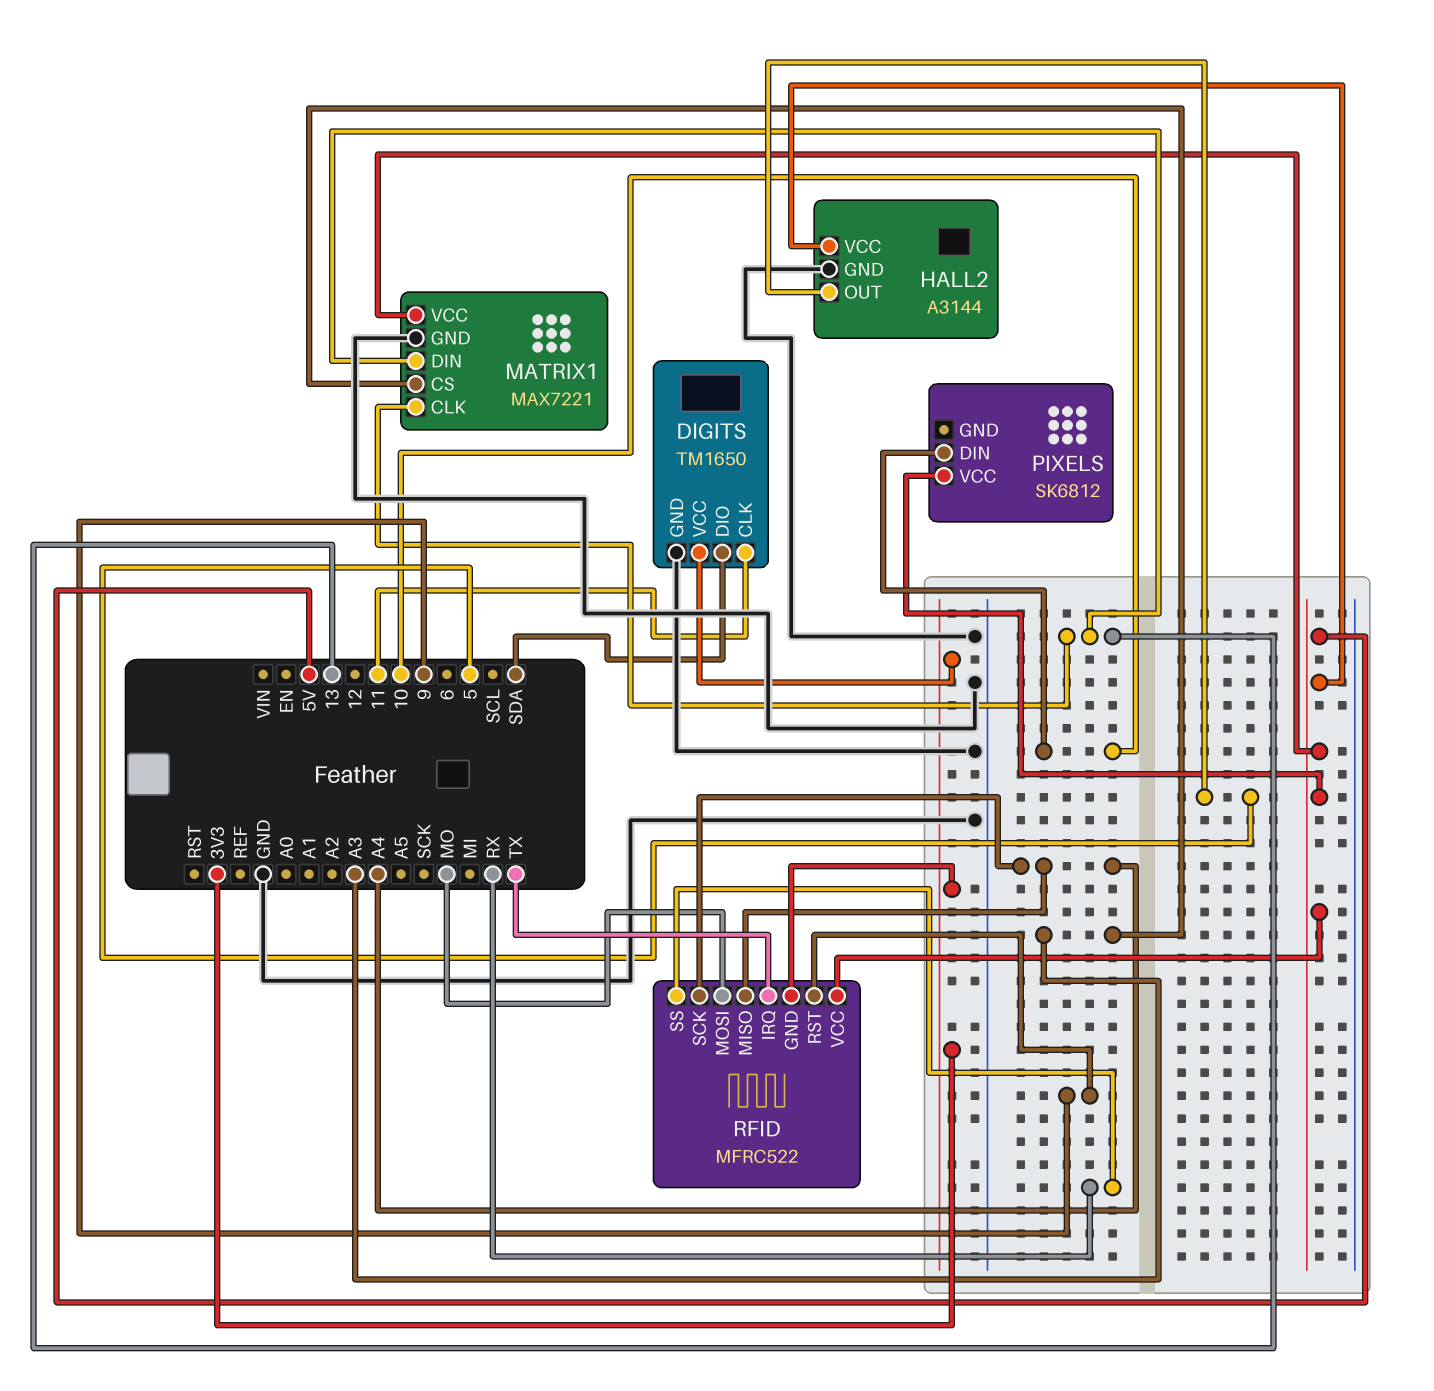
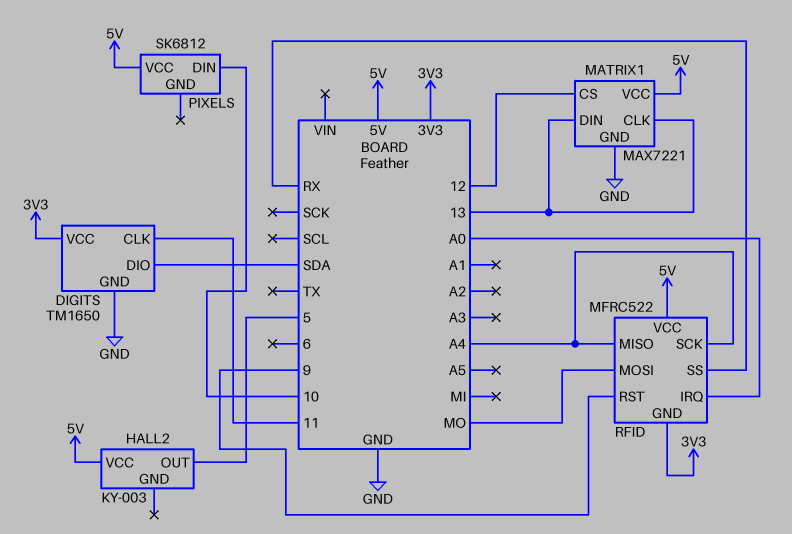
HALL2: A3144 -> KY-003
HALL2 pin GND: GND -> none
MATRIX1 pin CS: A3 -> 12
RFID pin IRQ: TX -> A0

